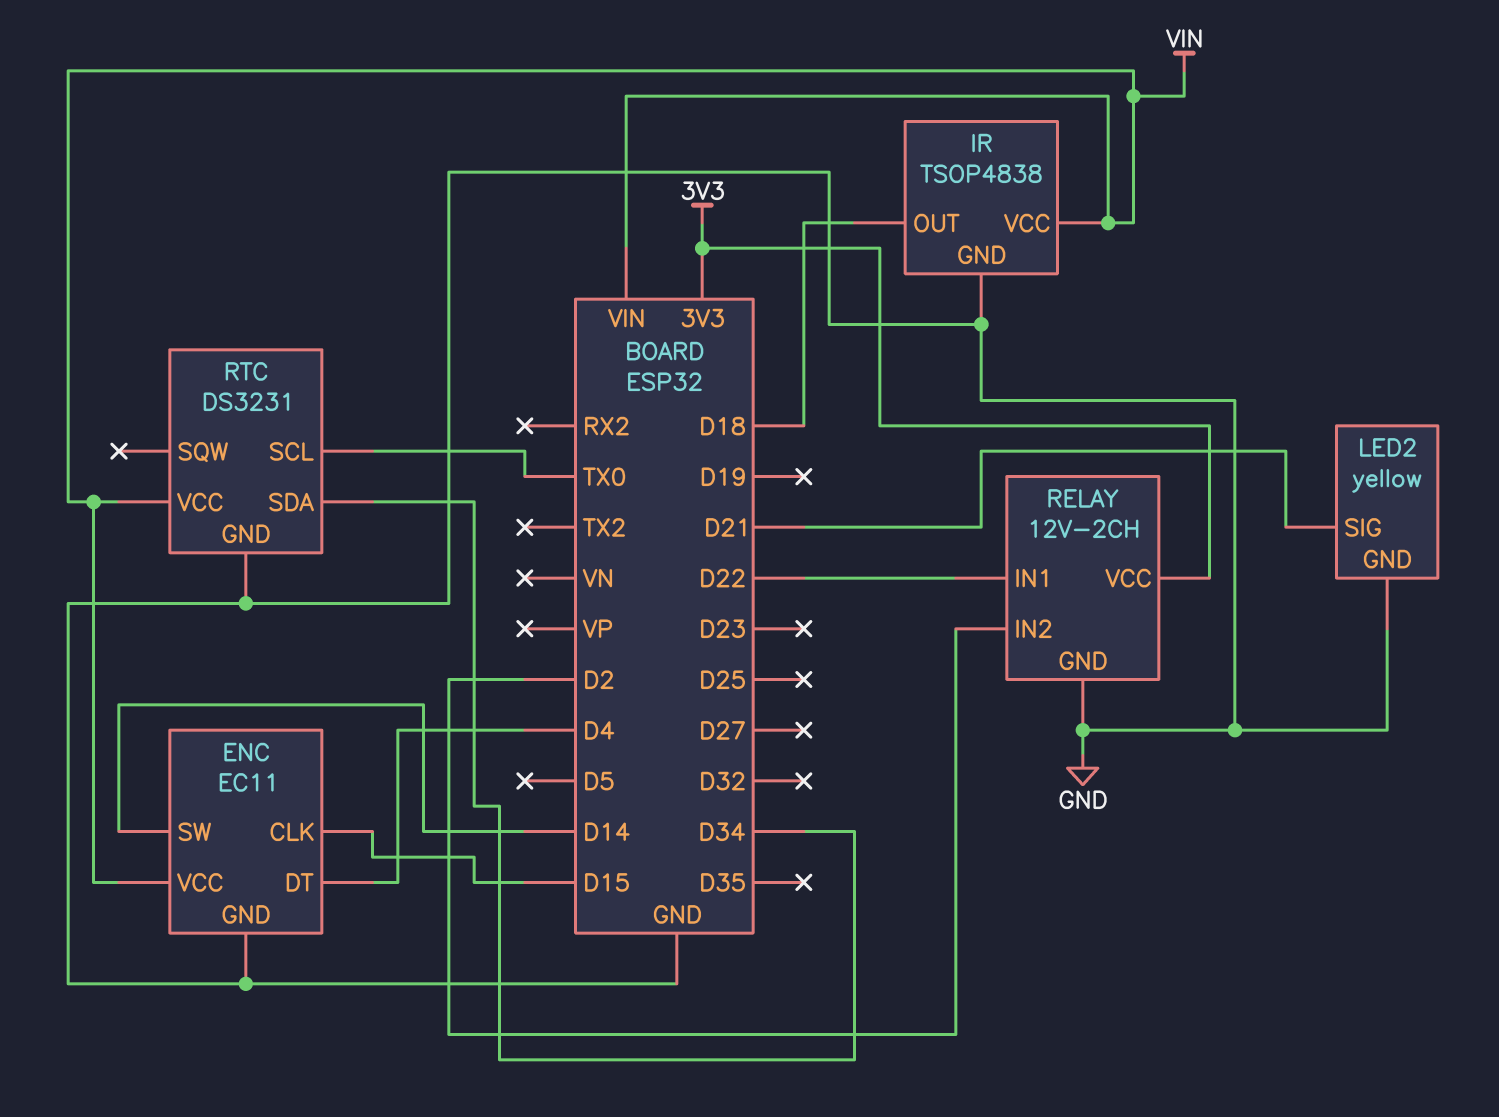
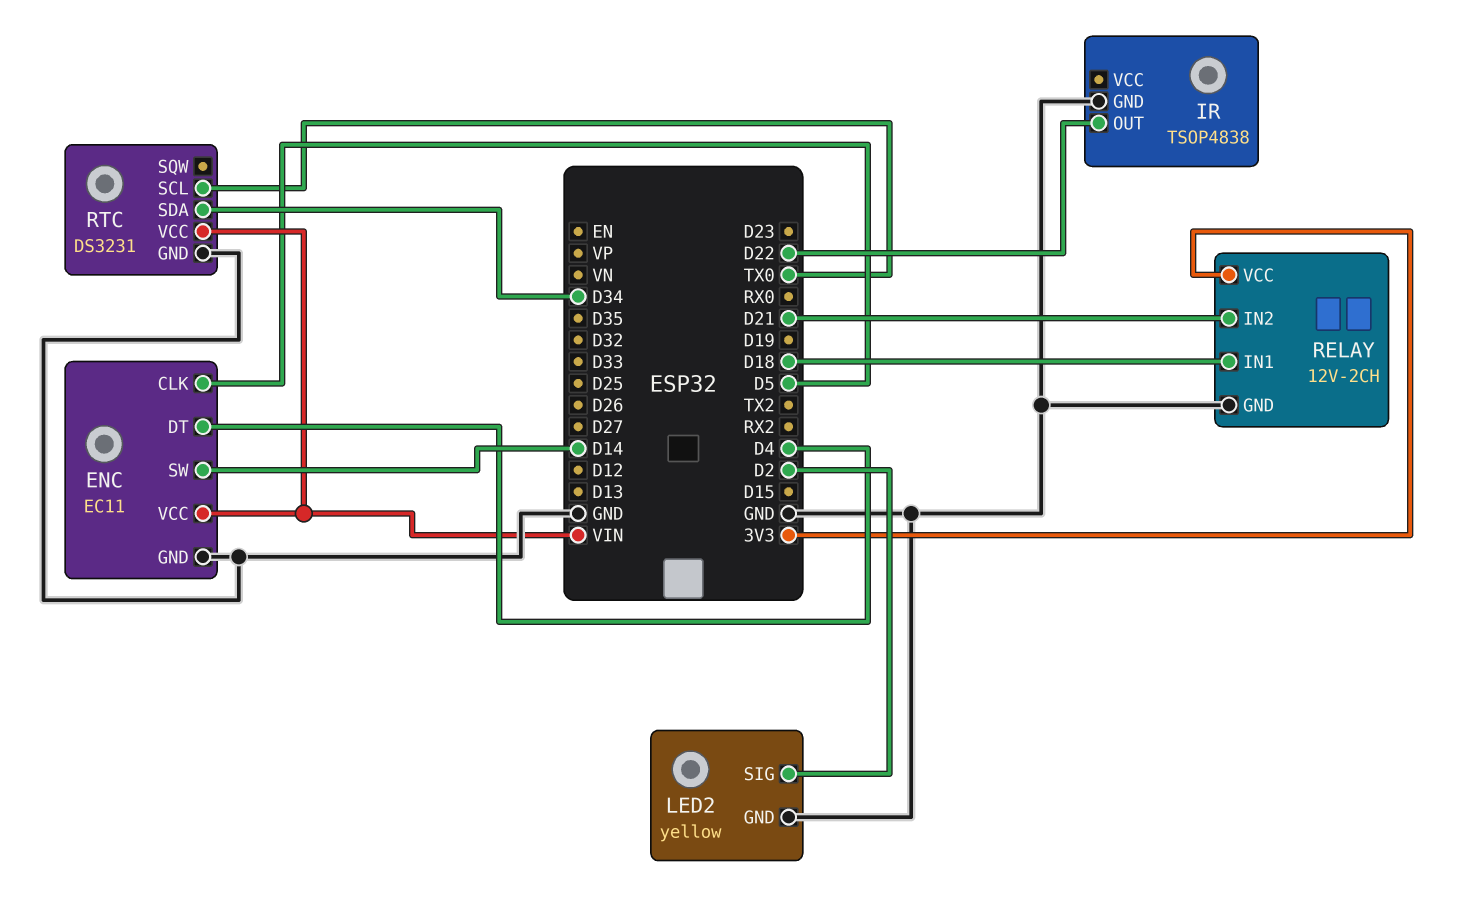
ENC pin CLK: D15 -> D5
IR pin OUT: D18 -> D22
IR pin VCC: VIN -> none
LED2 pin SIG: D21 -> D2
RELAY pin IN1: D22 -> D18
RELAY pin IN2: D2 -> D21

